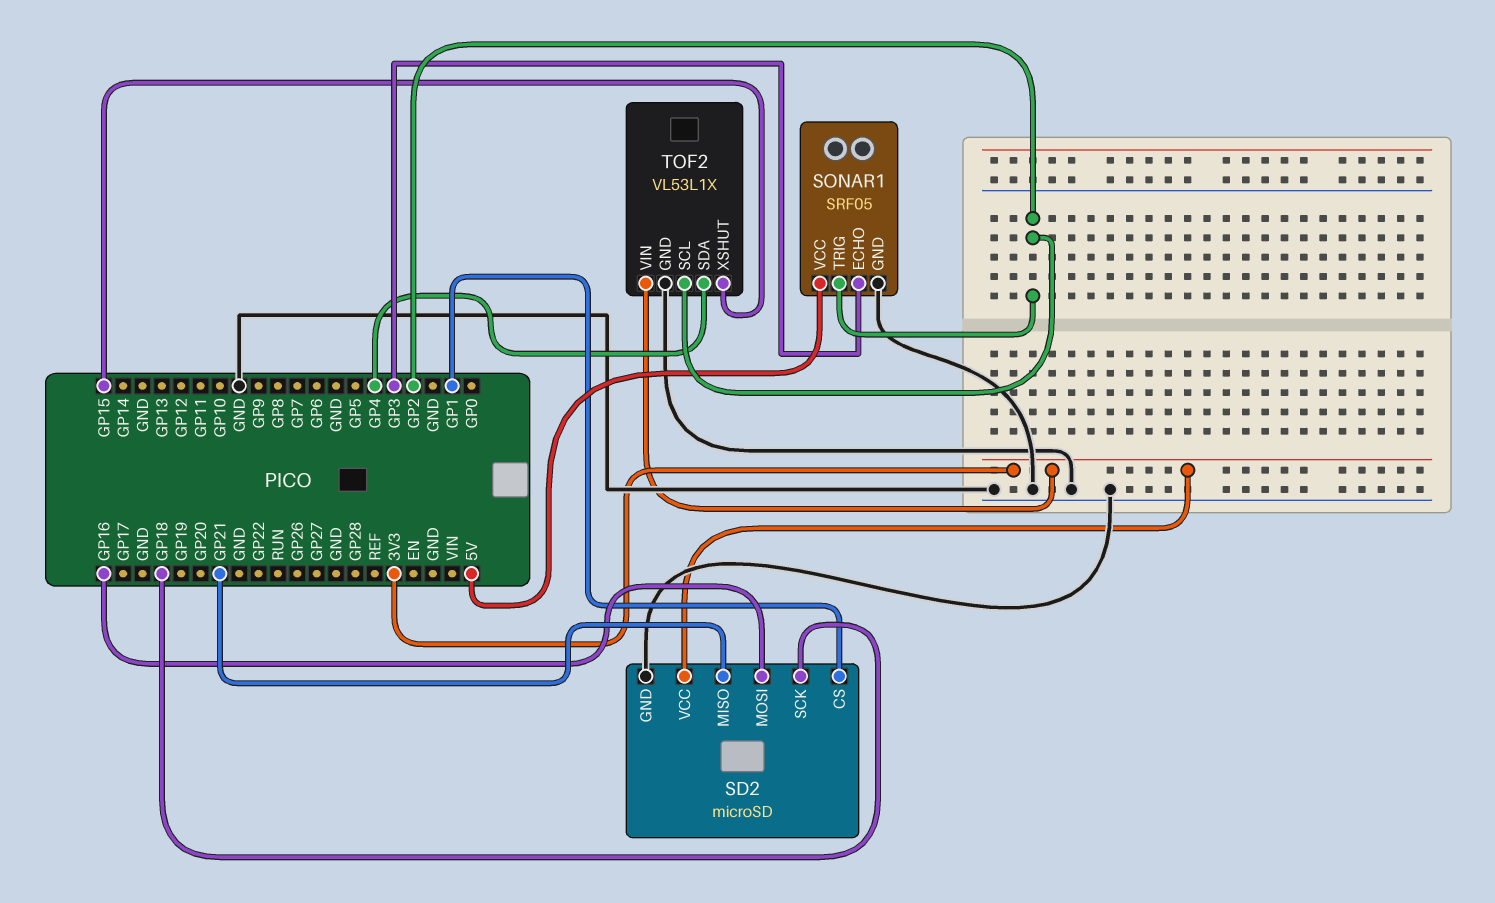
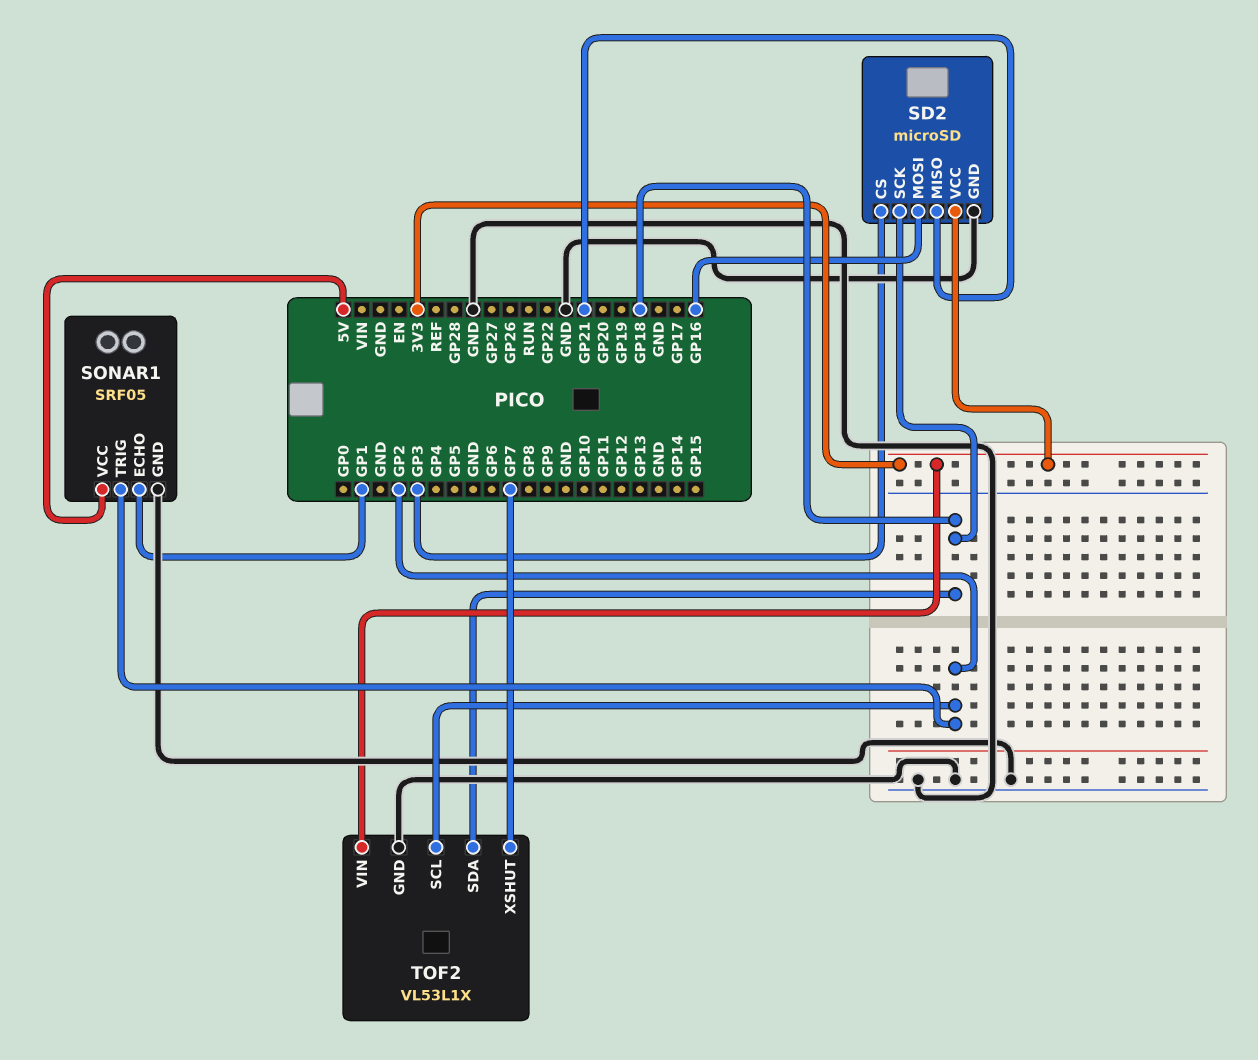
SD2 pin CS: GP1 -> GP3
SONAR1 pin ECHO: GP3 -> GP1
TOF2 pin SDA: GP4 -> GP18
TOF2 pin XSHUT: GP15 -> GP7

